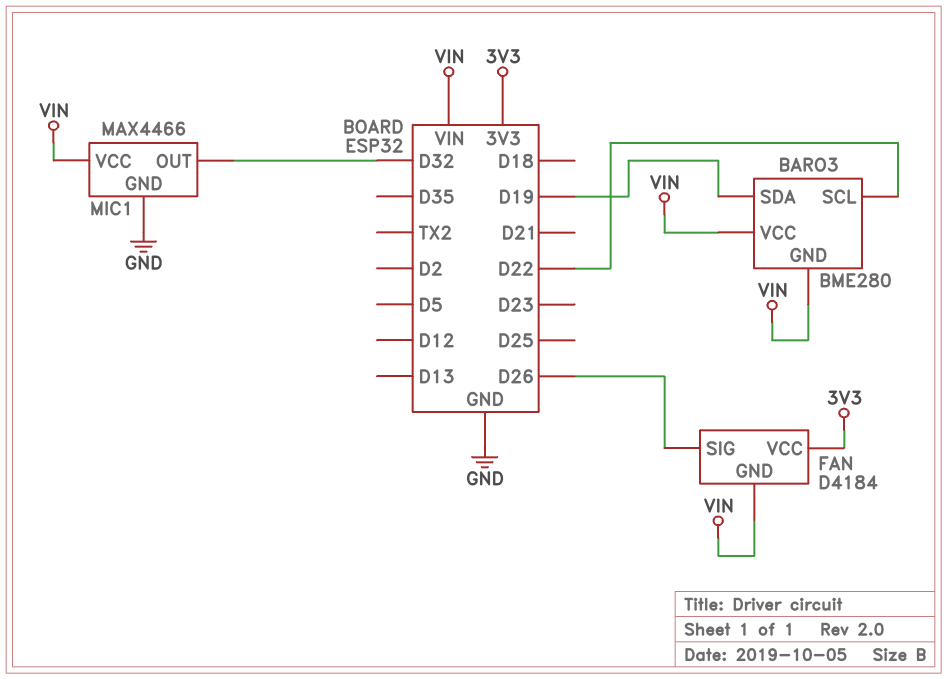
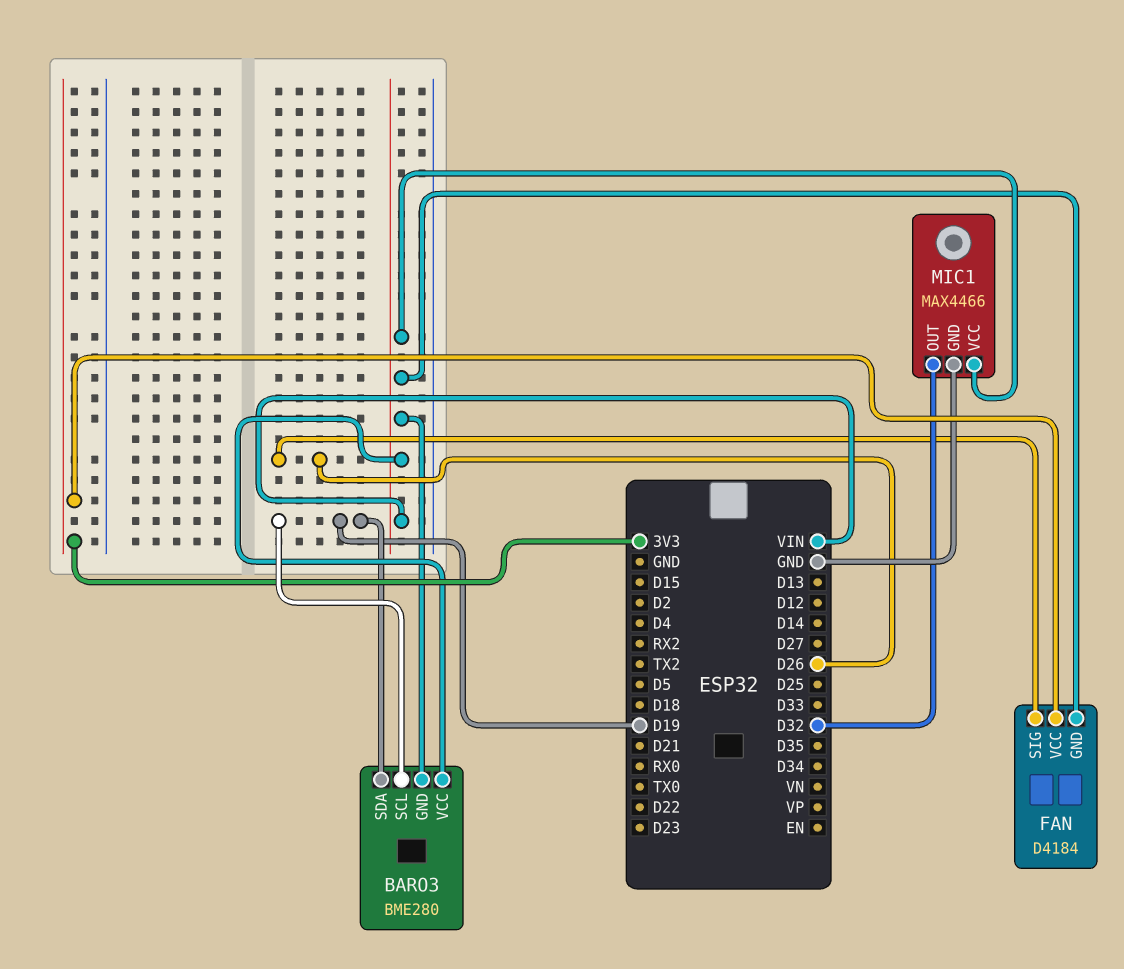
BARO3 pin SCL: D22 -> D19

